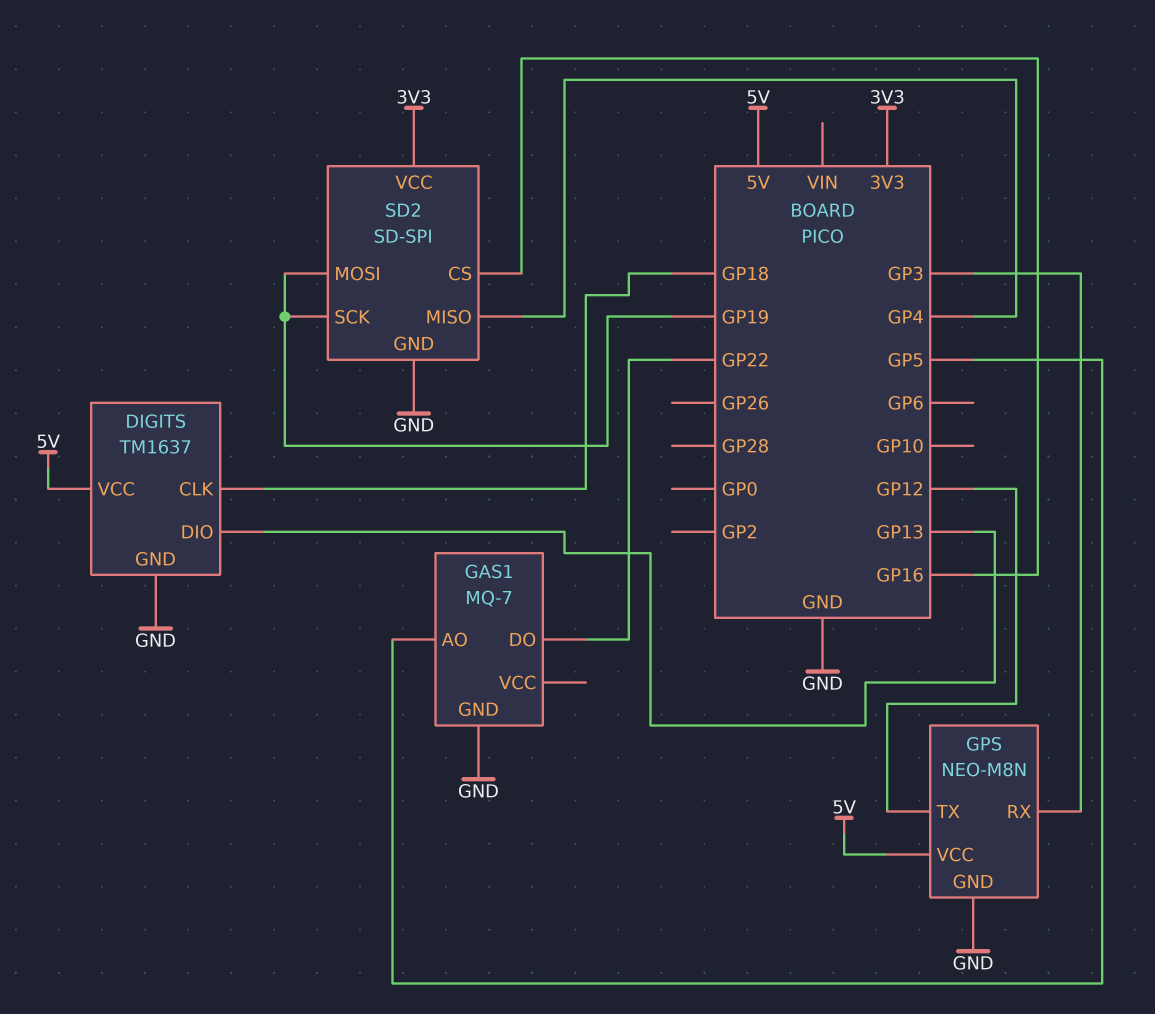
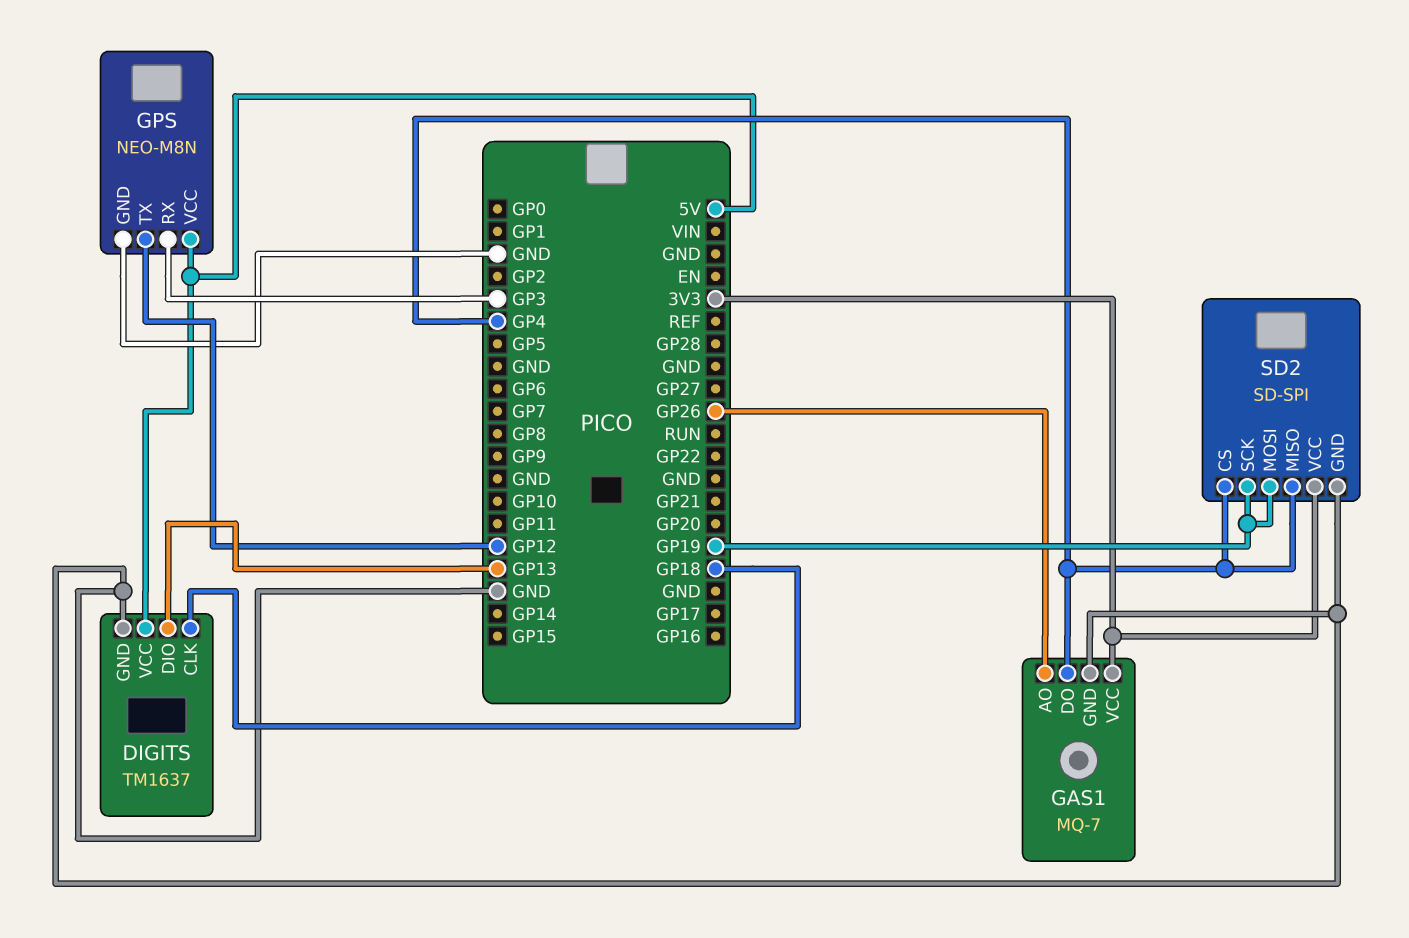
GAS1 pin AO: GP5 -> GP26
GAS1 pin DO: GP22 -> GP4
GAS1 pin VCC: none -> 3V3
SD2 pin CS: GP16 -> GP4

